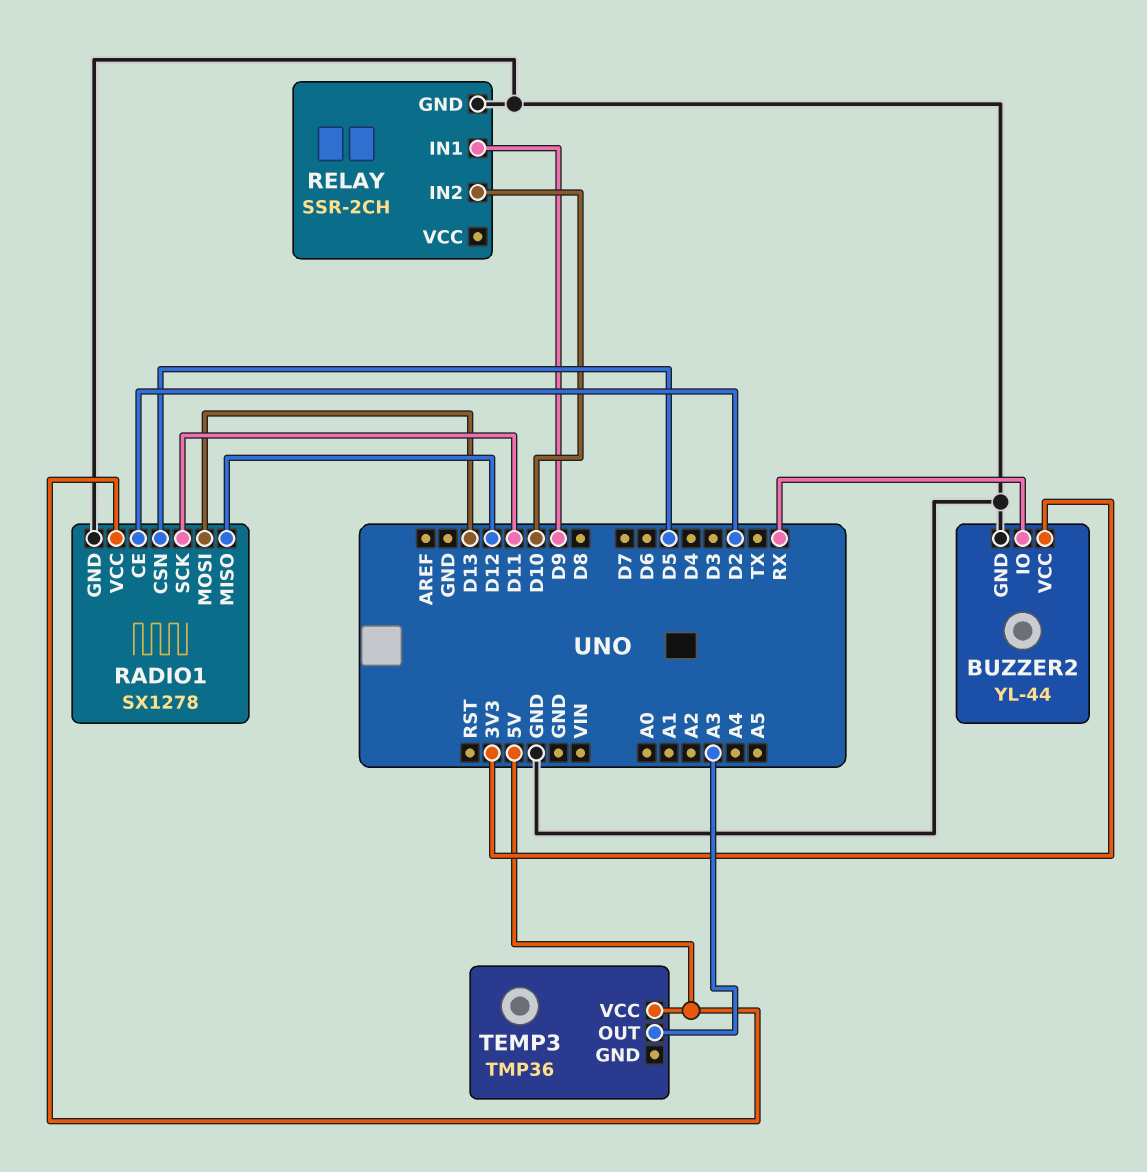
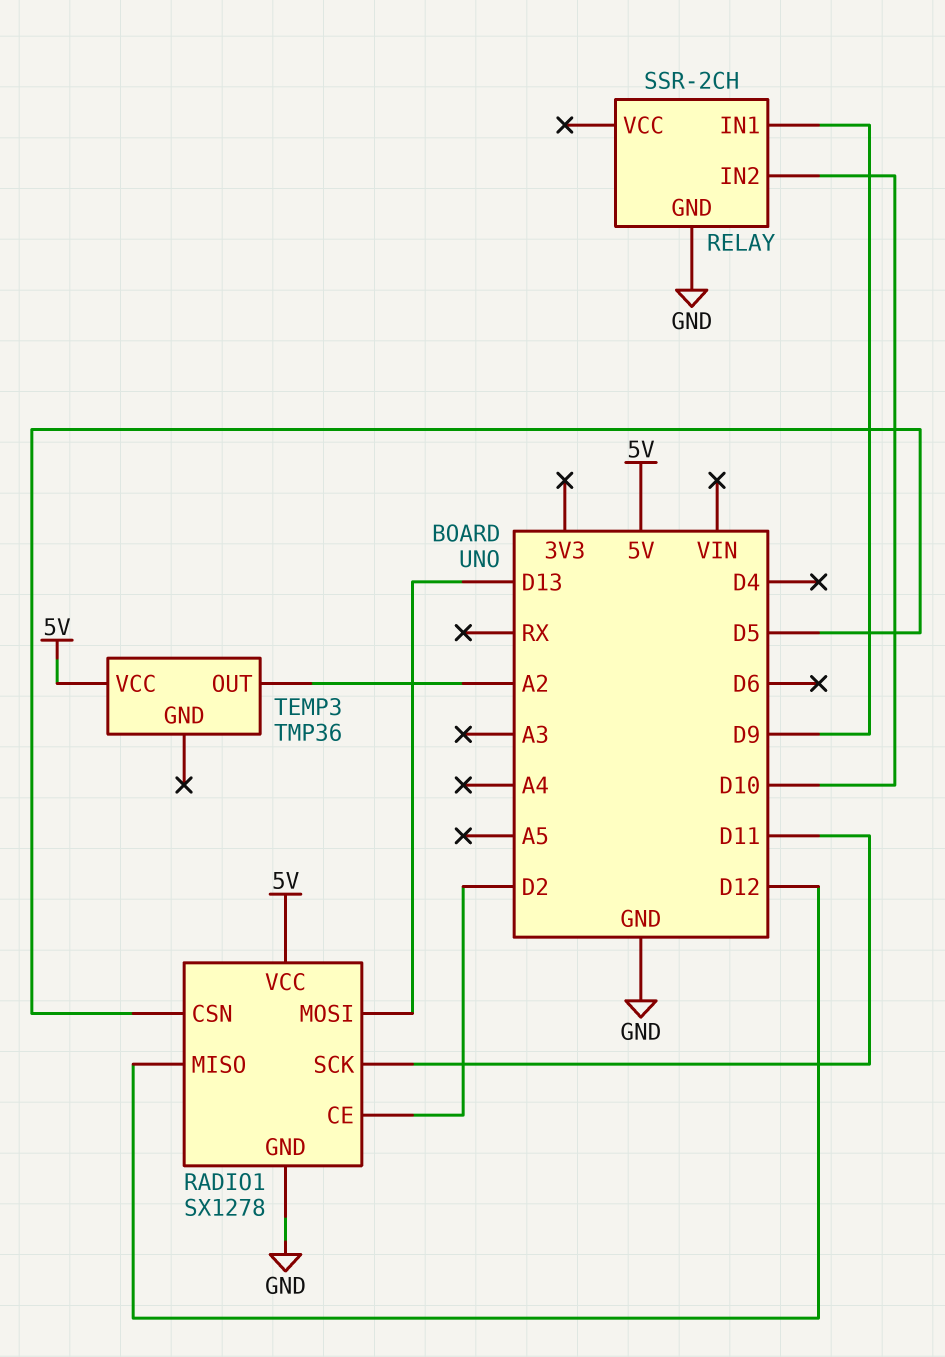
BUZZER2: YL-44 -> none
BUZZER2 pin GND: GND -> none
BUZZER2 pin IO: RX -> none
BUZZER2 pin VCC: 3V3 -> none
TEMP3 pin OUT: A3 -> A2

